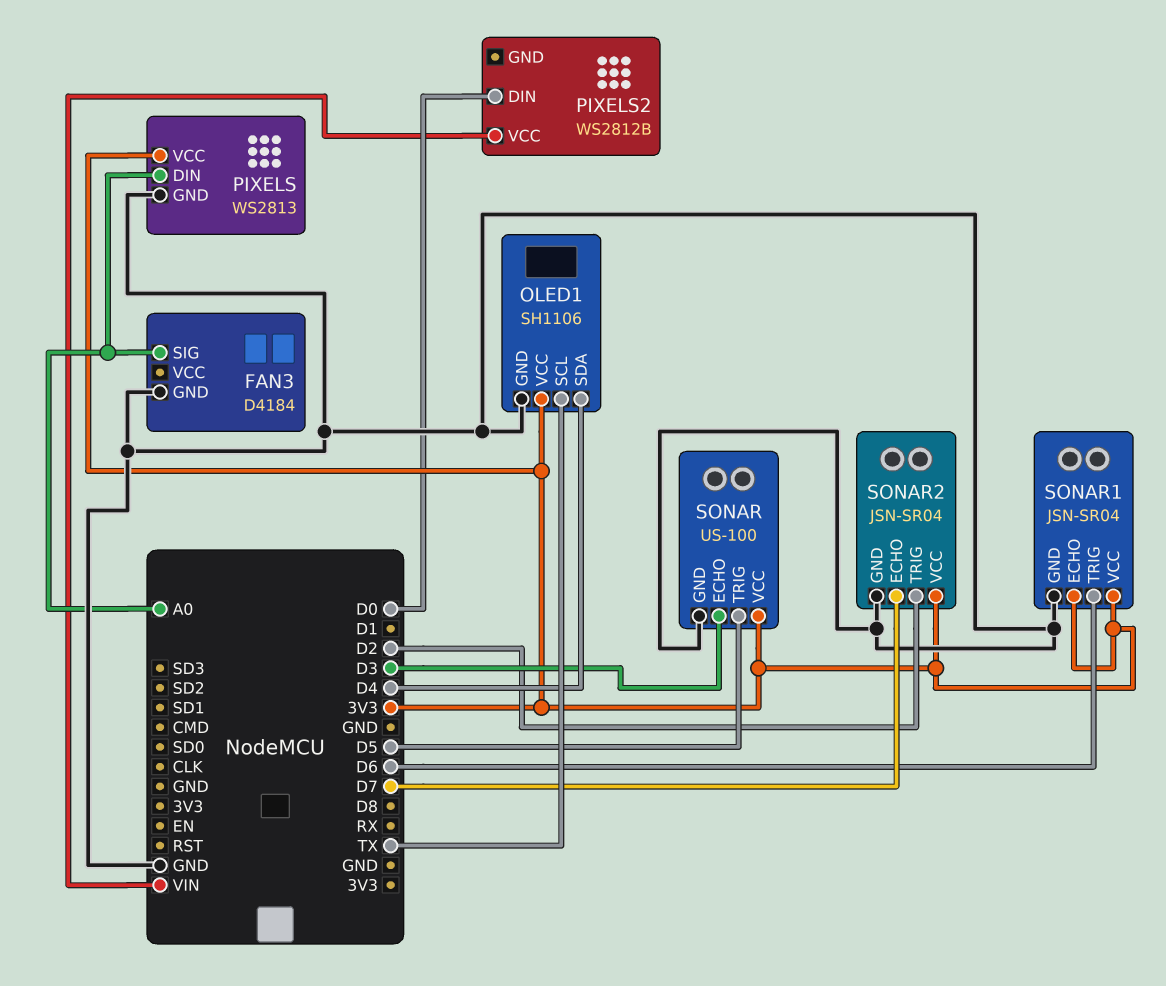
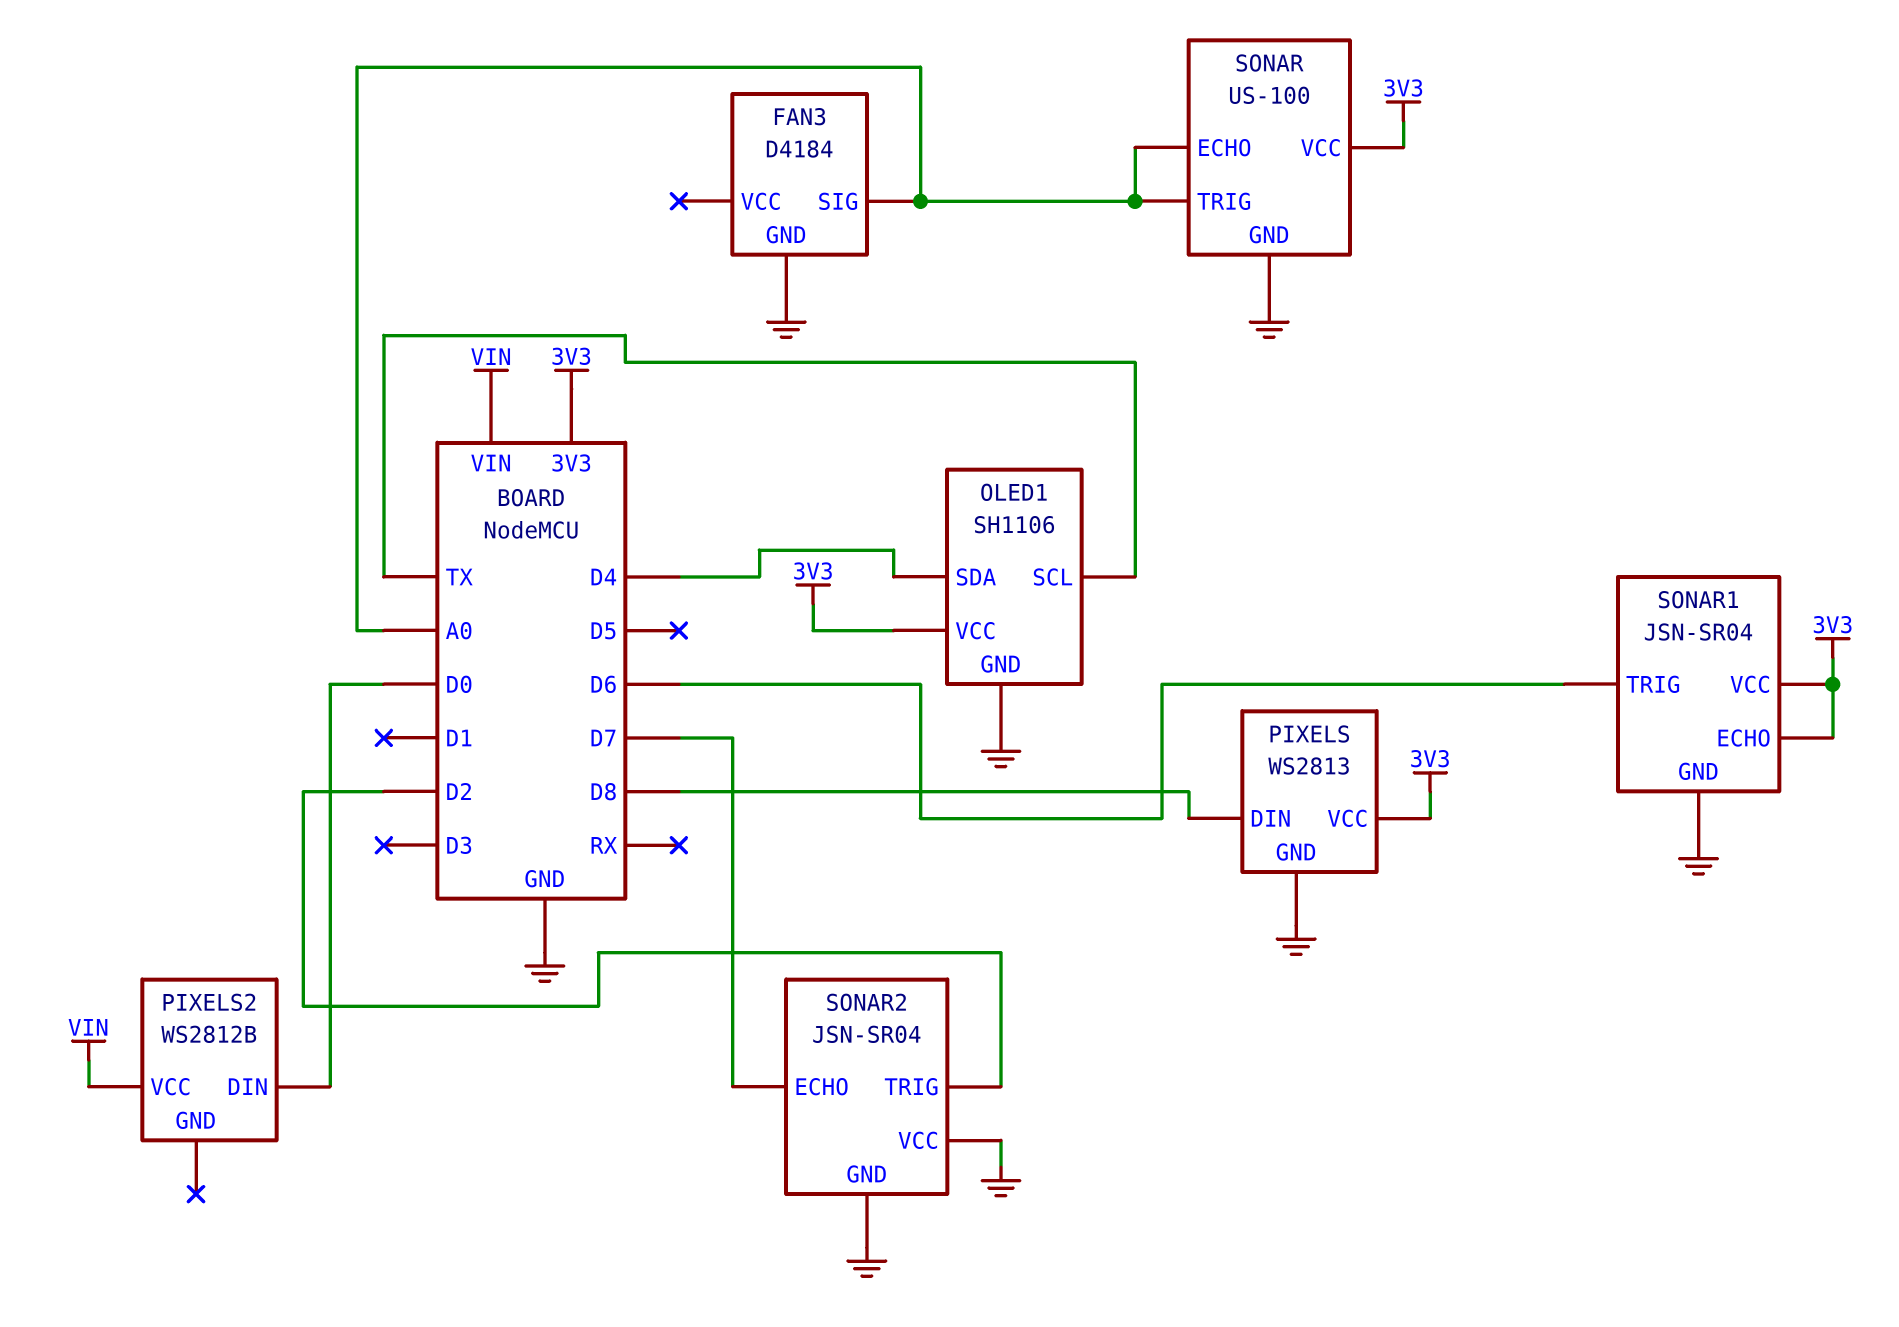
PIXELS pin DIN: A0 -> D8
SONAR pin ECHO: D3 -> A0
SONAR pin TRIG: D5 -> A0
SONAR2 pin VCC: 3V3 -> GND

